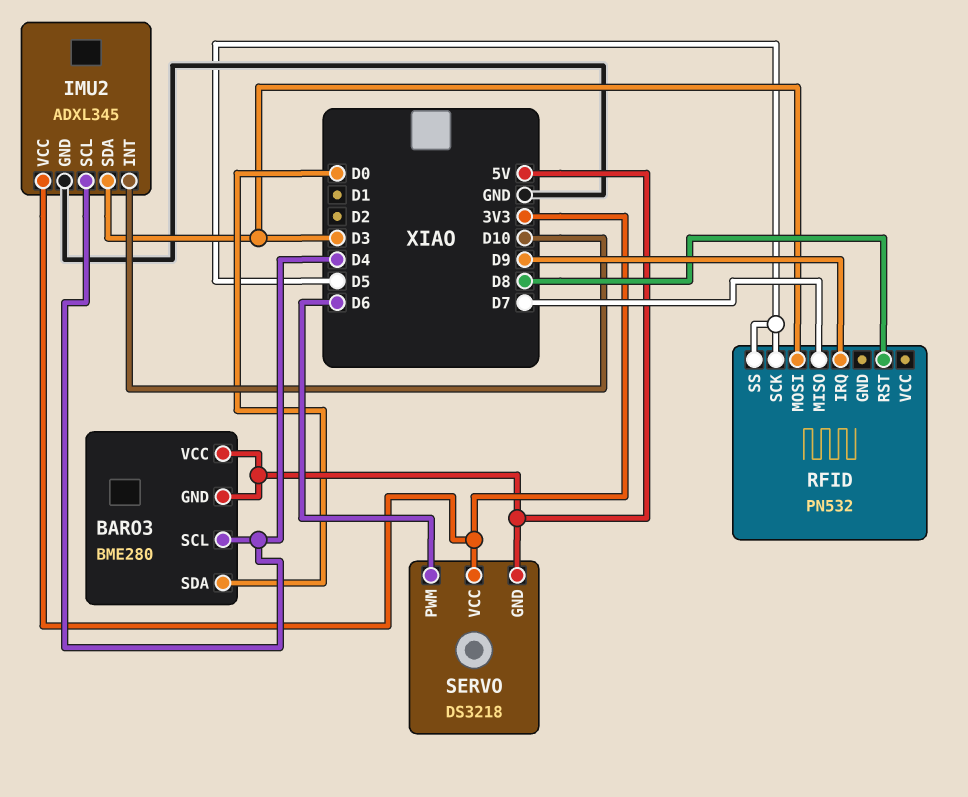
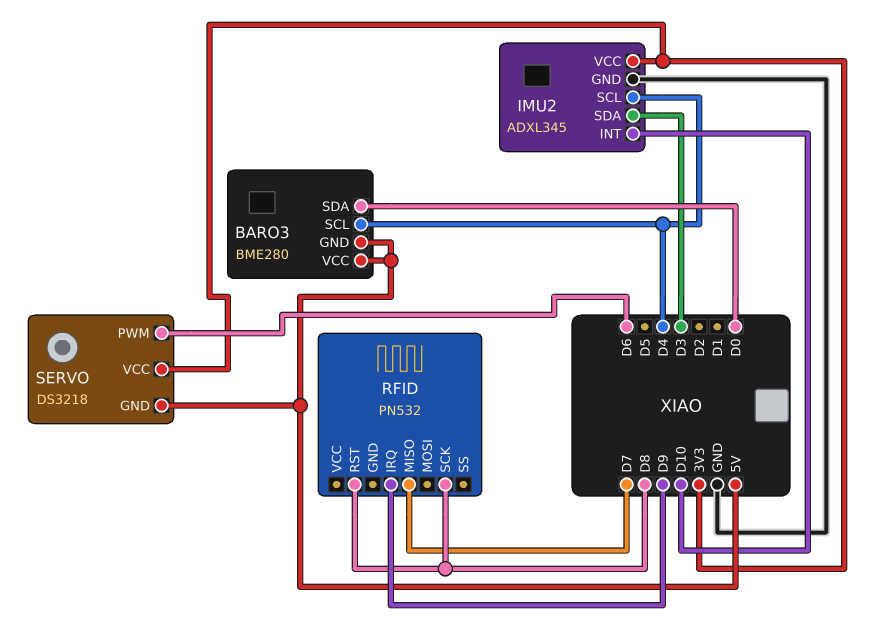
RFID pin MOSI: D3 -> none
RFID pin SCK: D5 -> D8
RFID pin SS: D5 -> none

